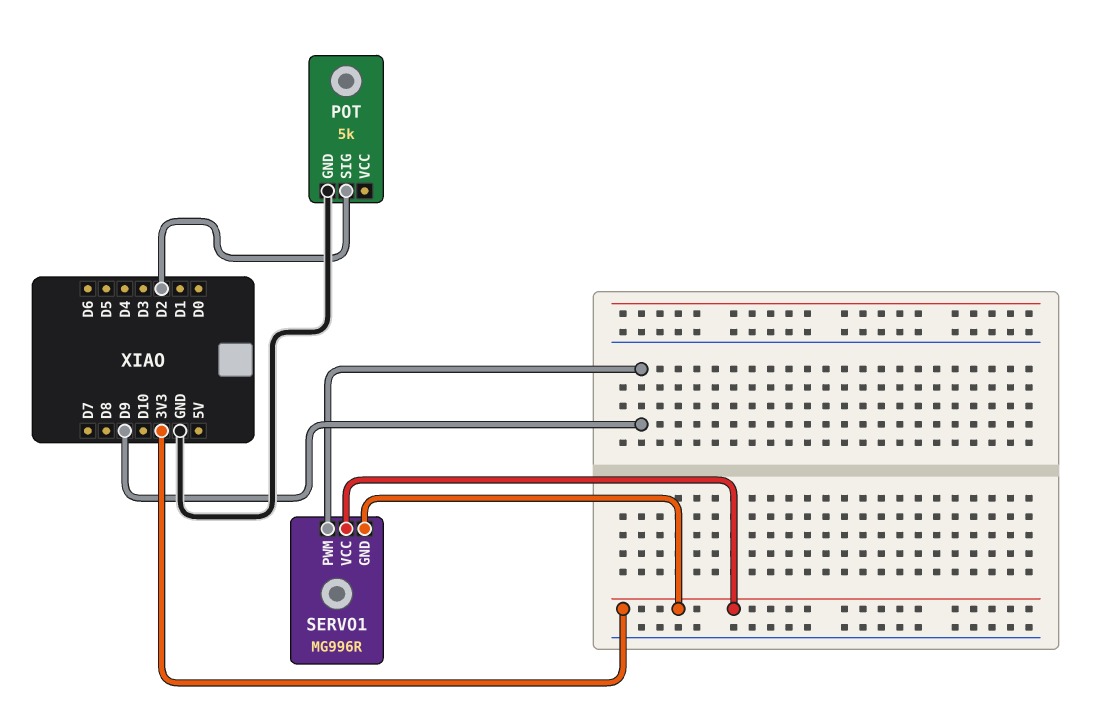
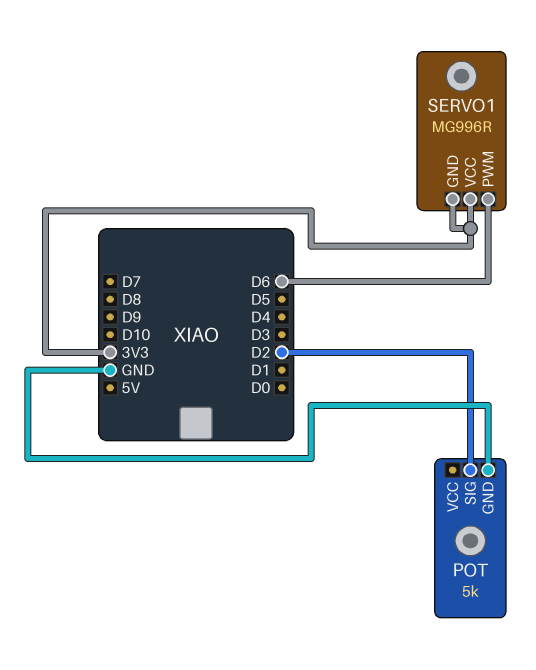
SERVO1 pin PWM: D9 -> D6

